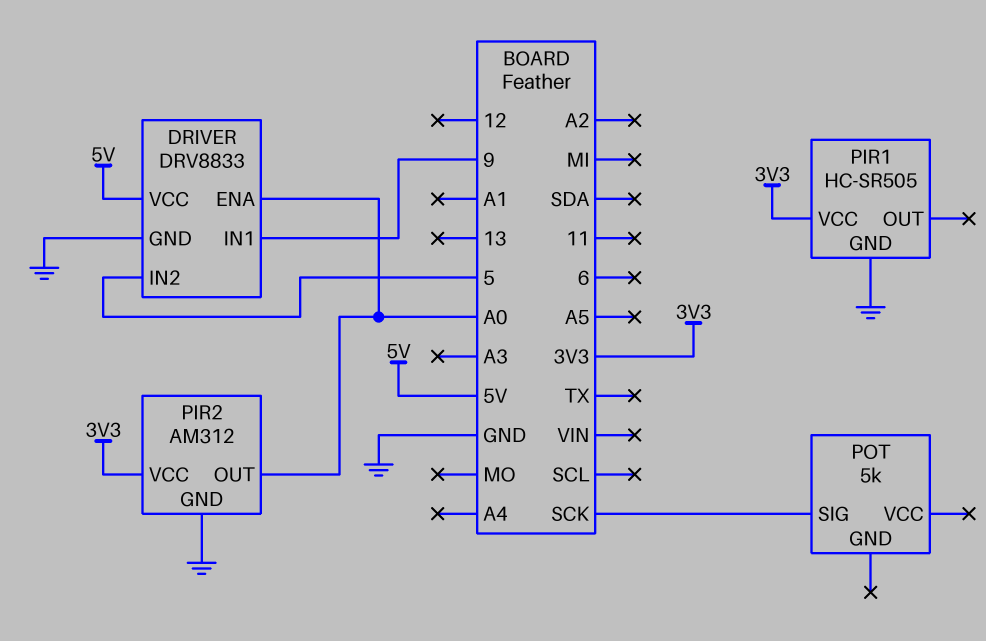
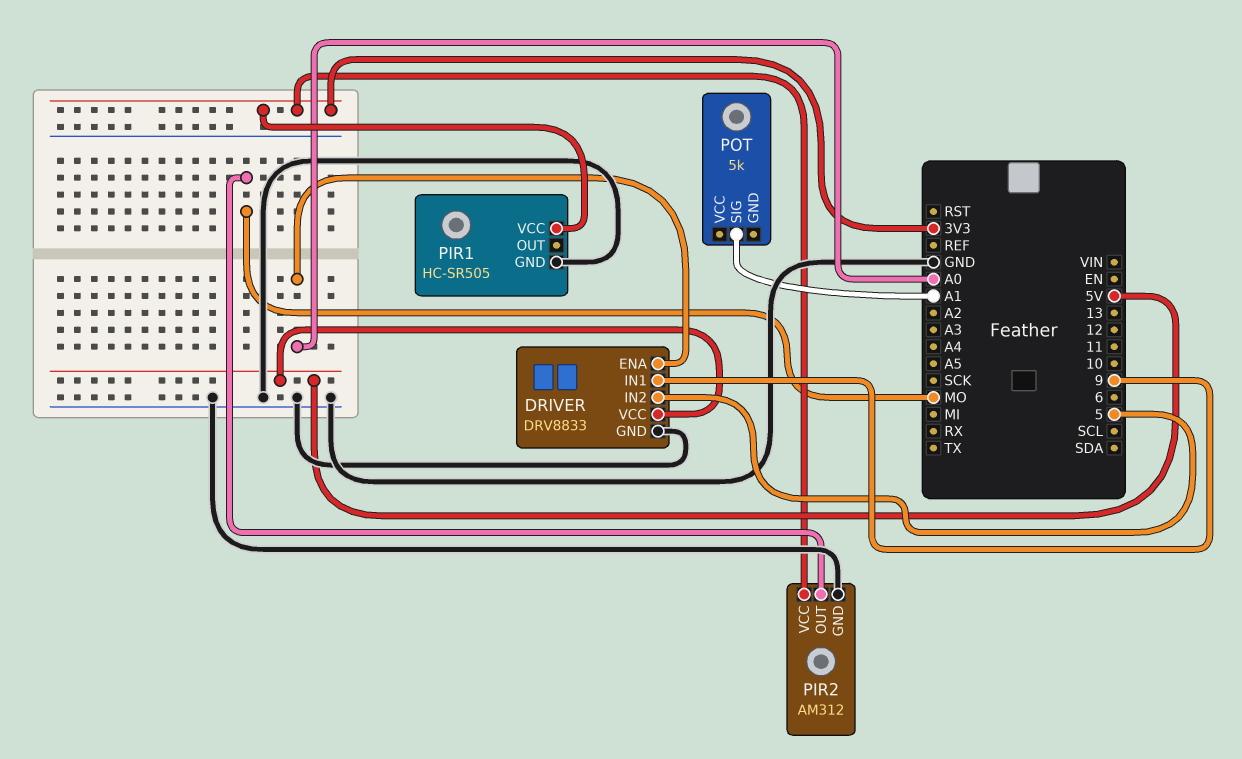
PIR2 pin OUT: A0 -> MO
POT pin SIG: SCK -> A1

